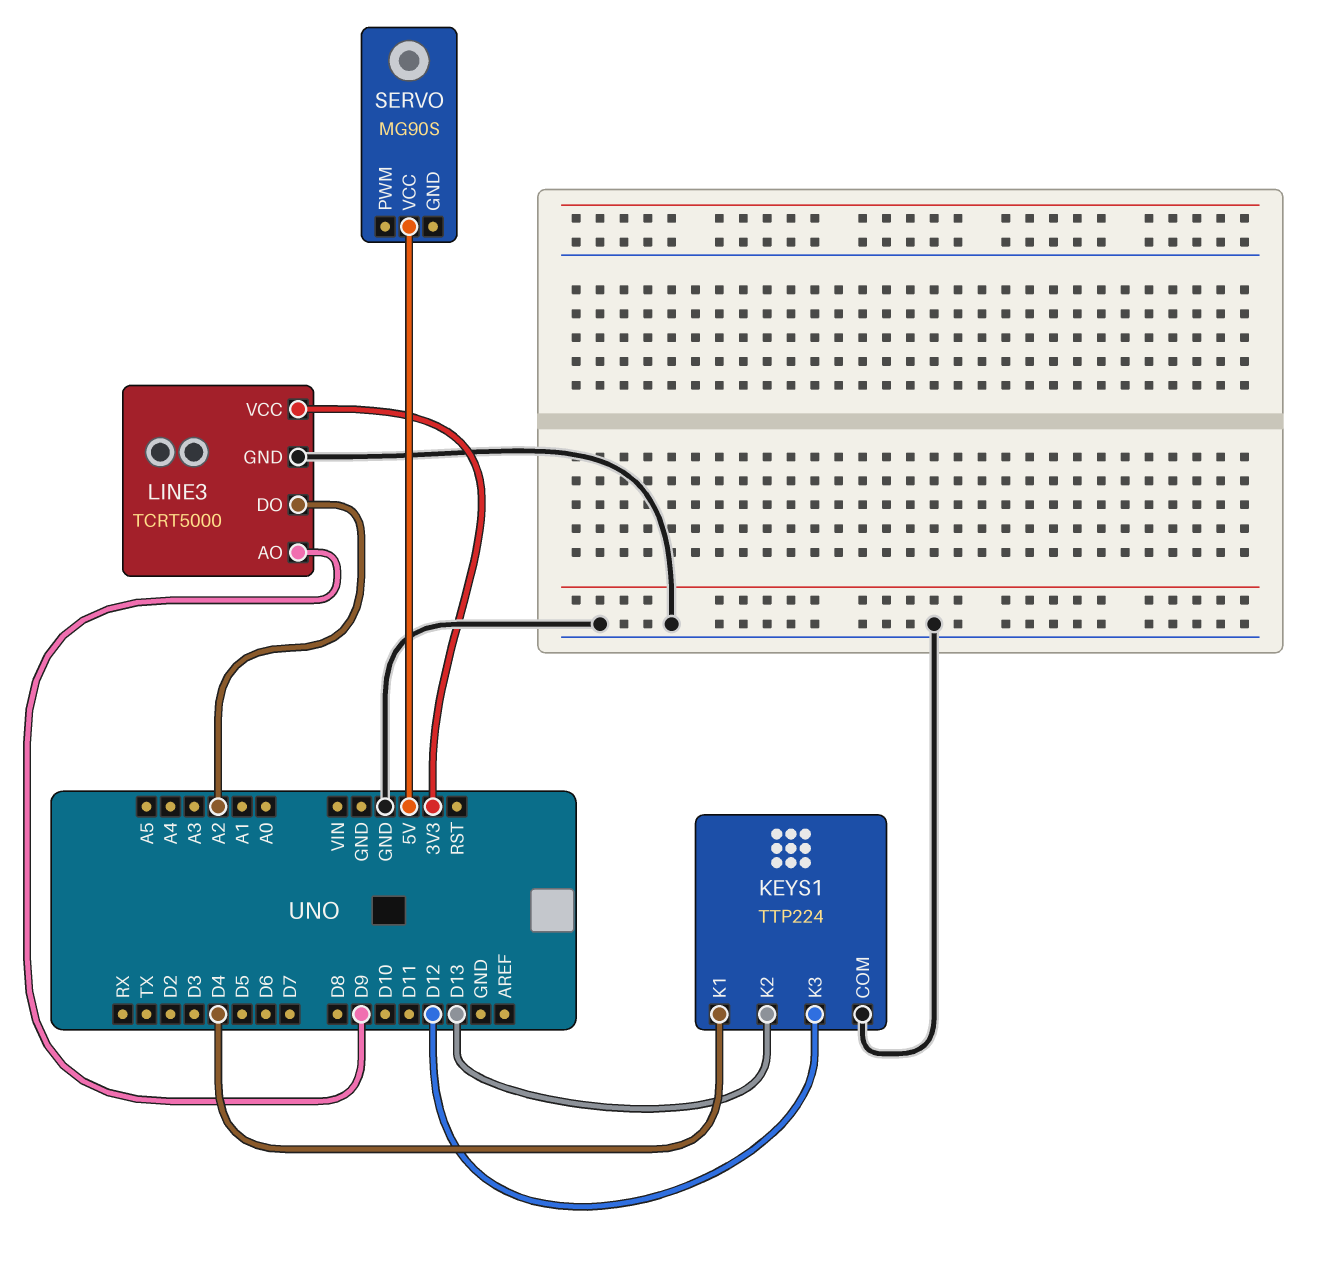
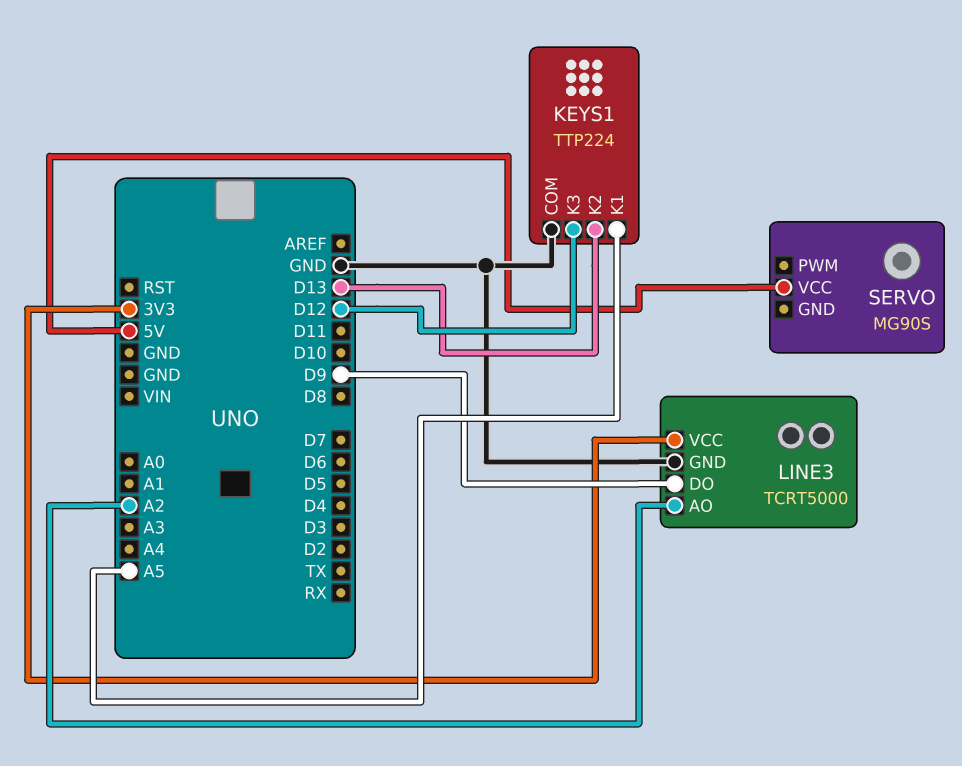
KEYS1 pin K1: D4 -> A5
LINE3 pin AO: D9 -> A2
LINE3 pin DO: A2 -> D9

